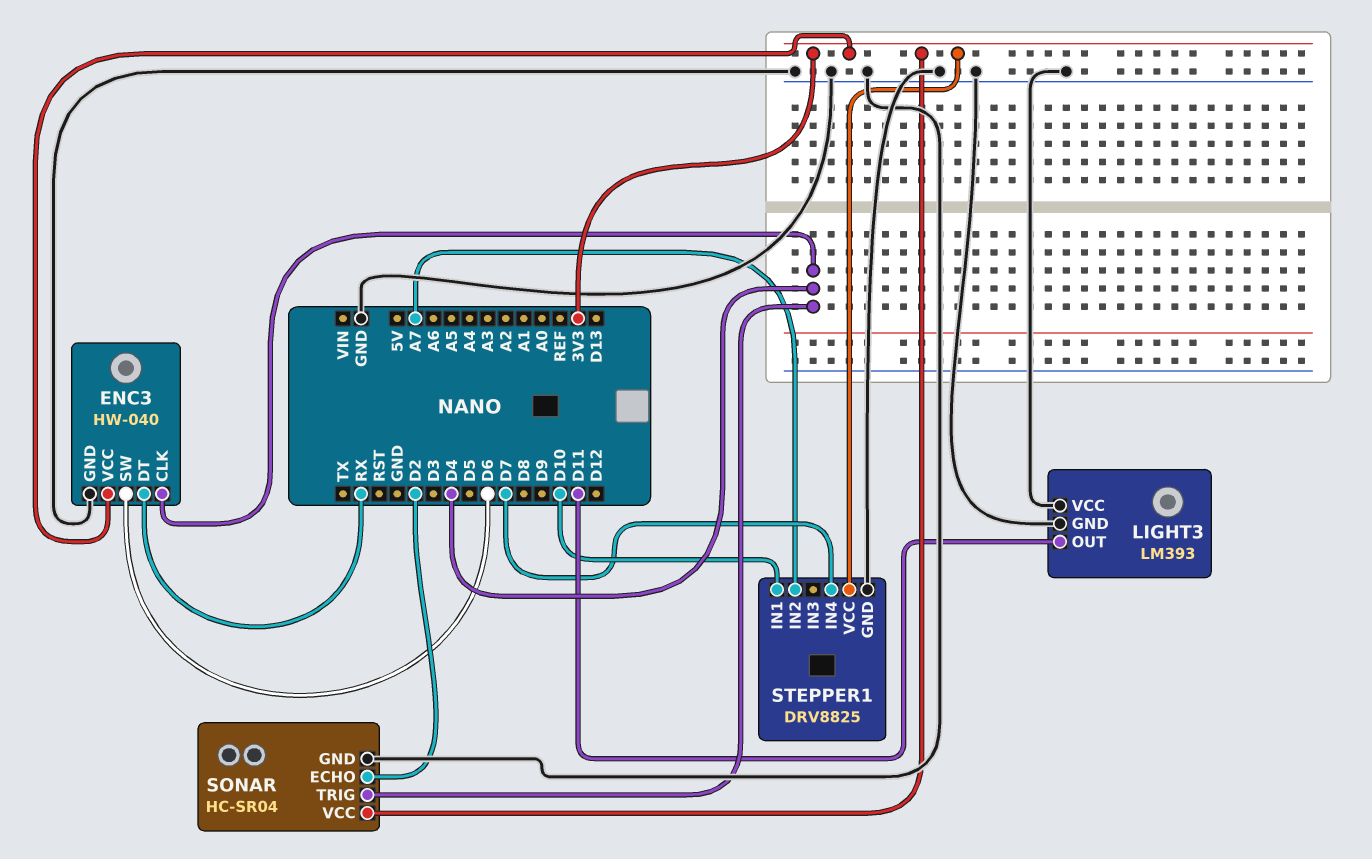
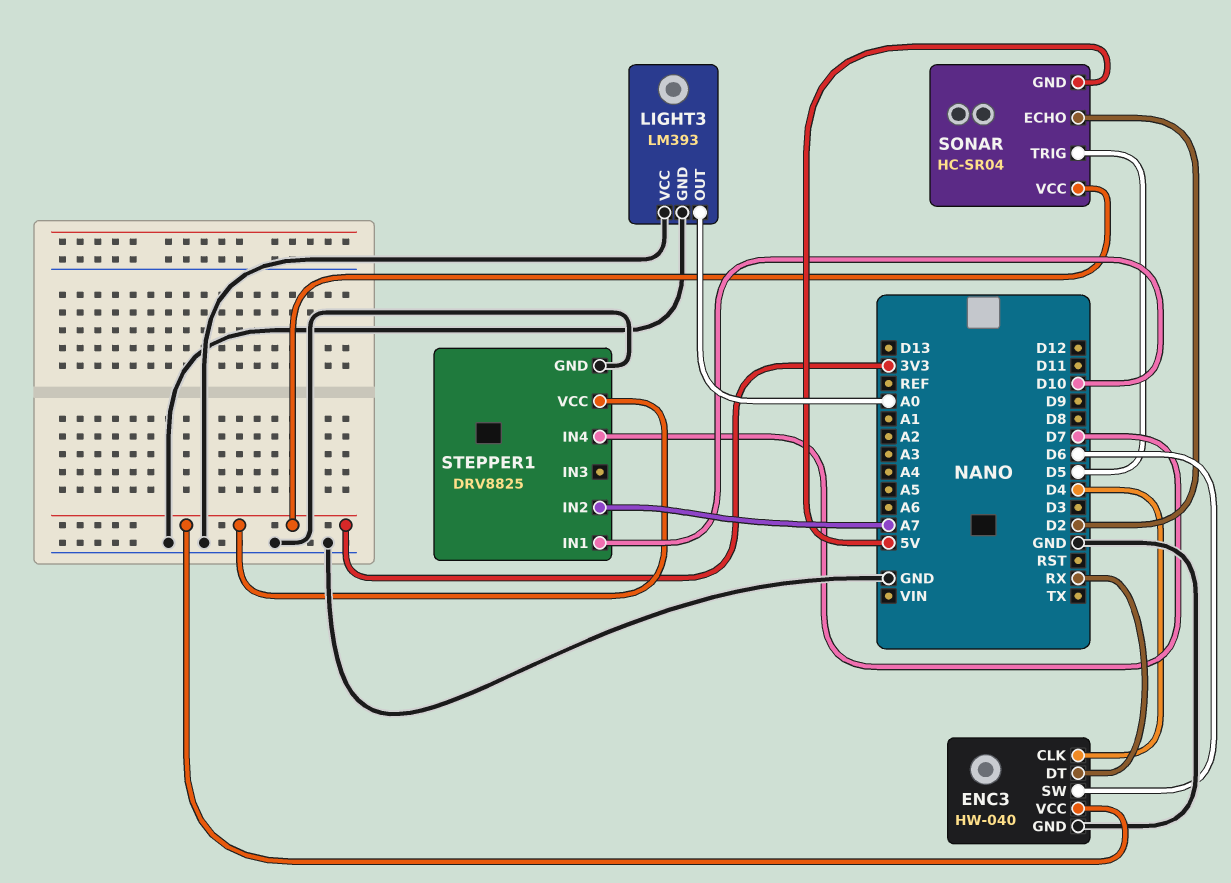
LIGHT3 pin OUT: D11 -> A0
SONAR pin GND: GND -> 5V
SONAR pin TRIG: D4 -> D5

